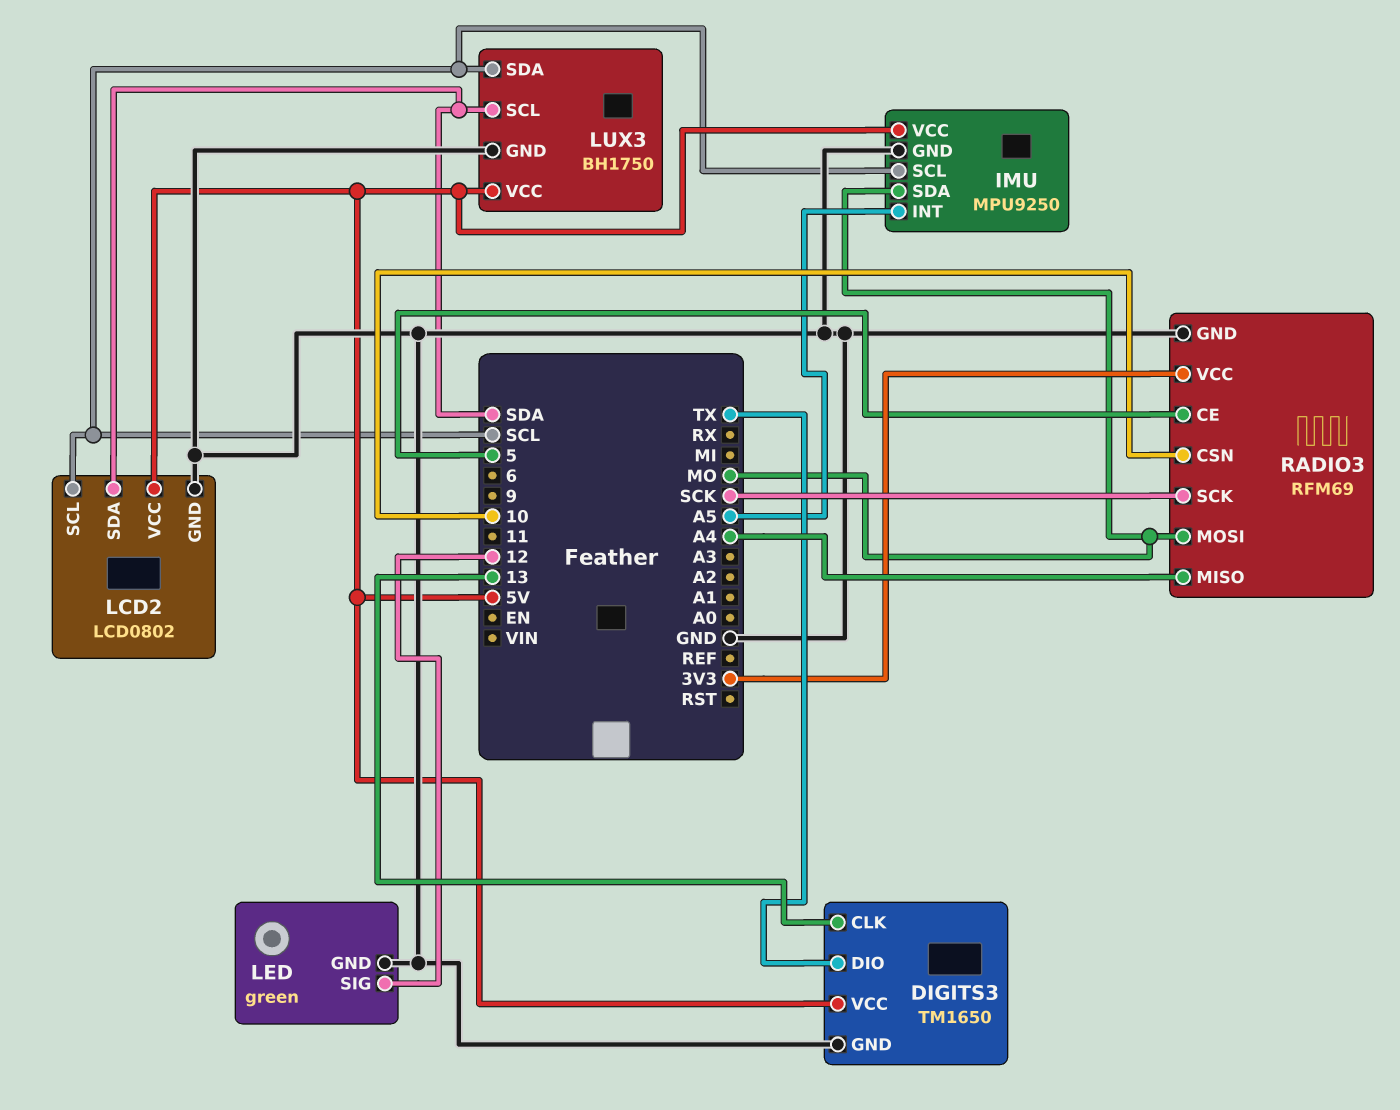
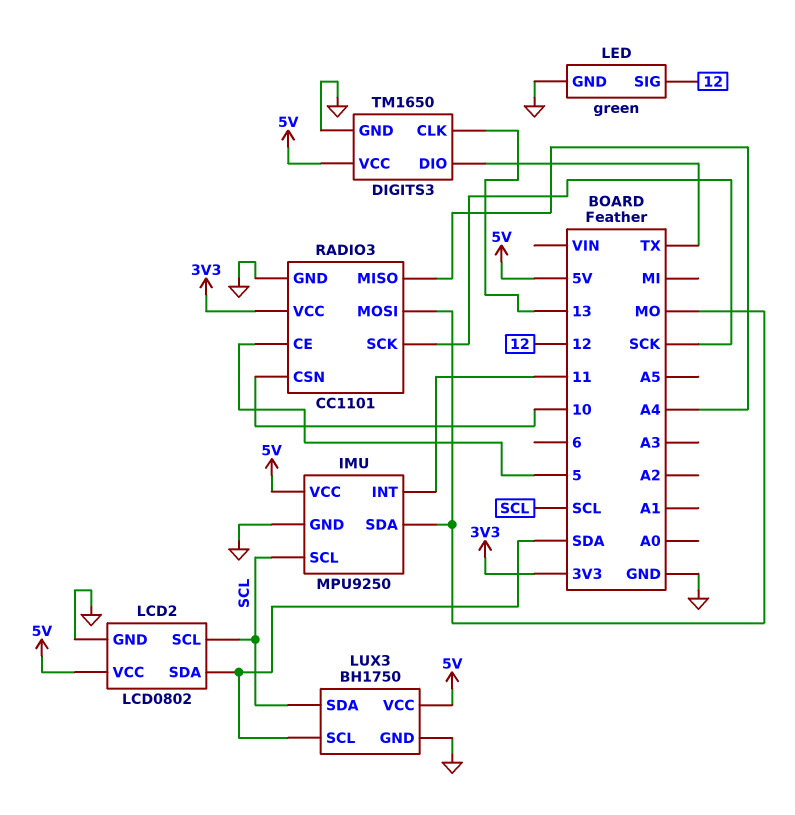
IMU pin INT: A5 -> 11
RADIO3: RFM69 -> CC1101

